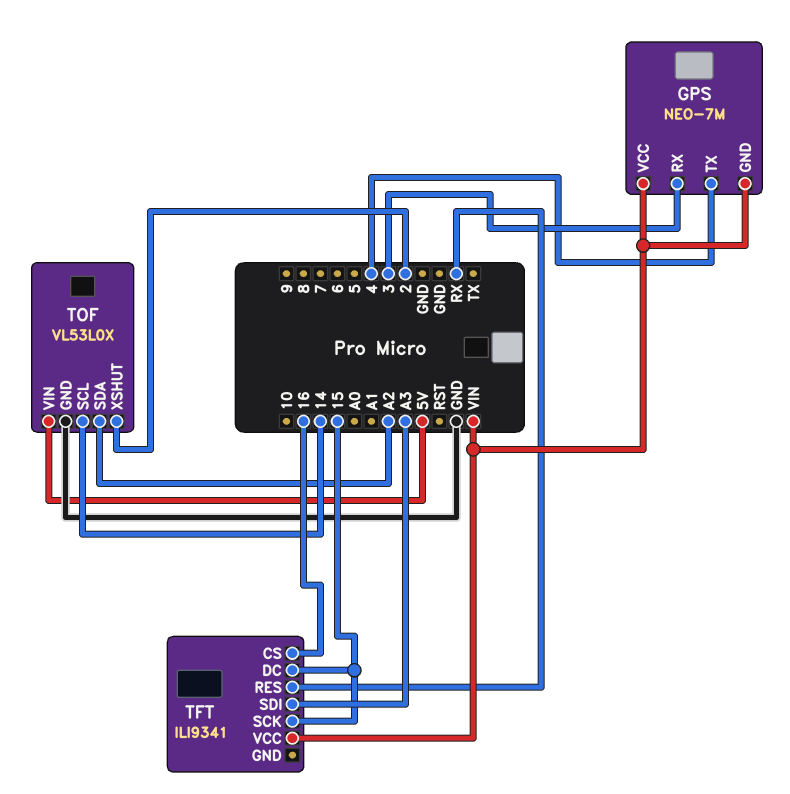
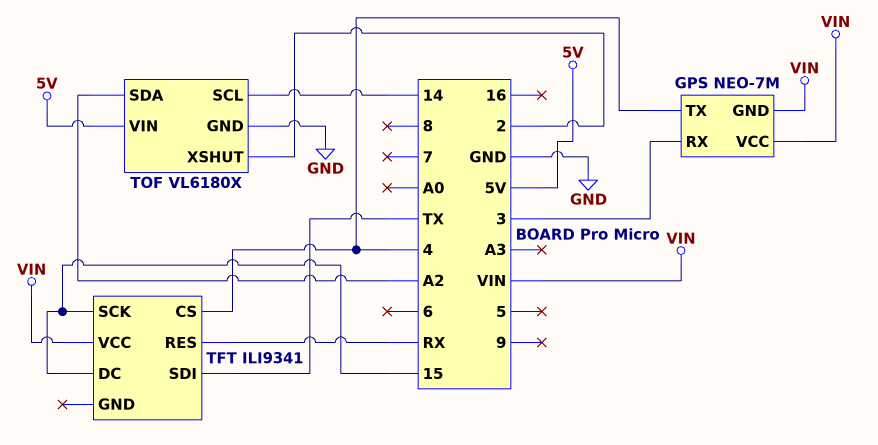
TFT pin CS: 16 -> 4
TFT pin SDI: A3 -> TX
TOF: VL53L0X -> VL6180X

